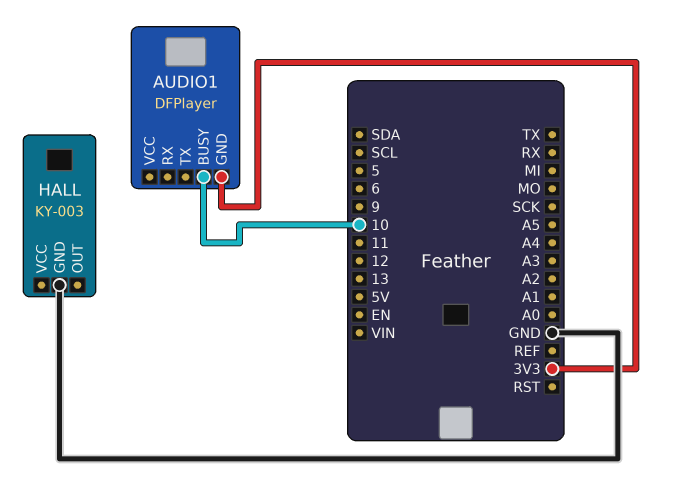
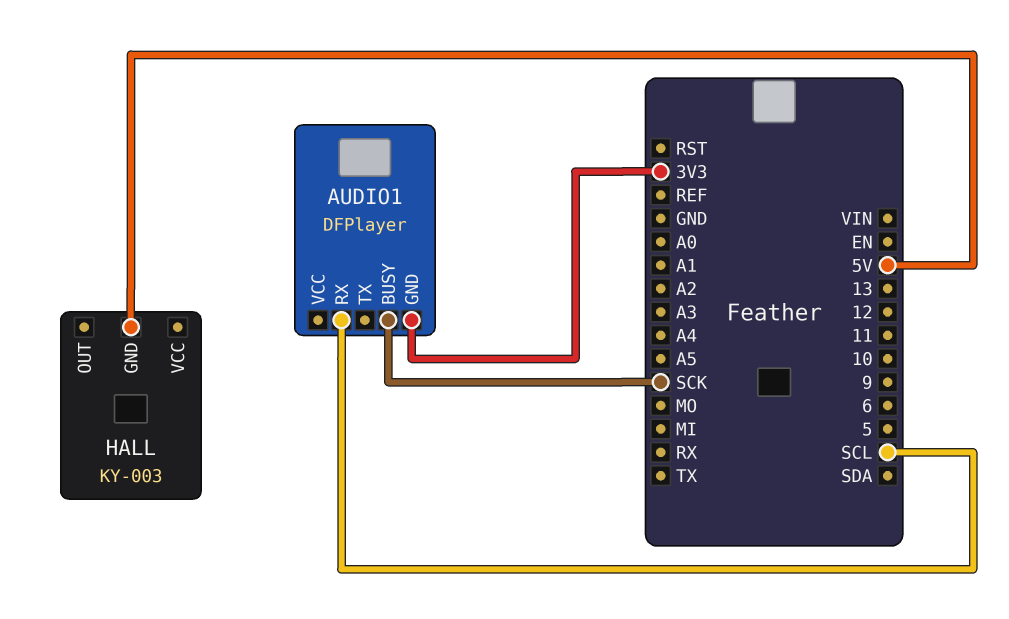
AUDIO1 pin BUSY: 10 -> SCK
AUDIO1 pin RX: none -> SCL
HALL pin GND: GND -> 5V

